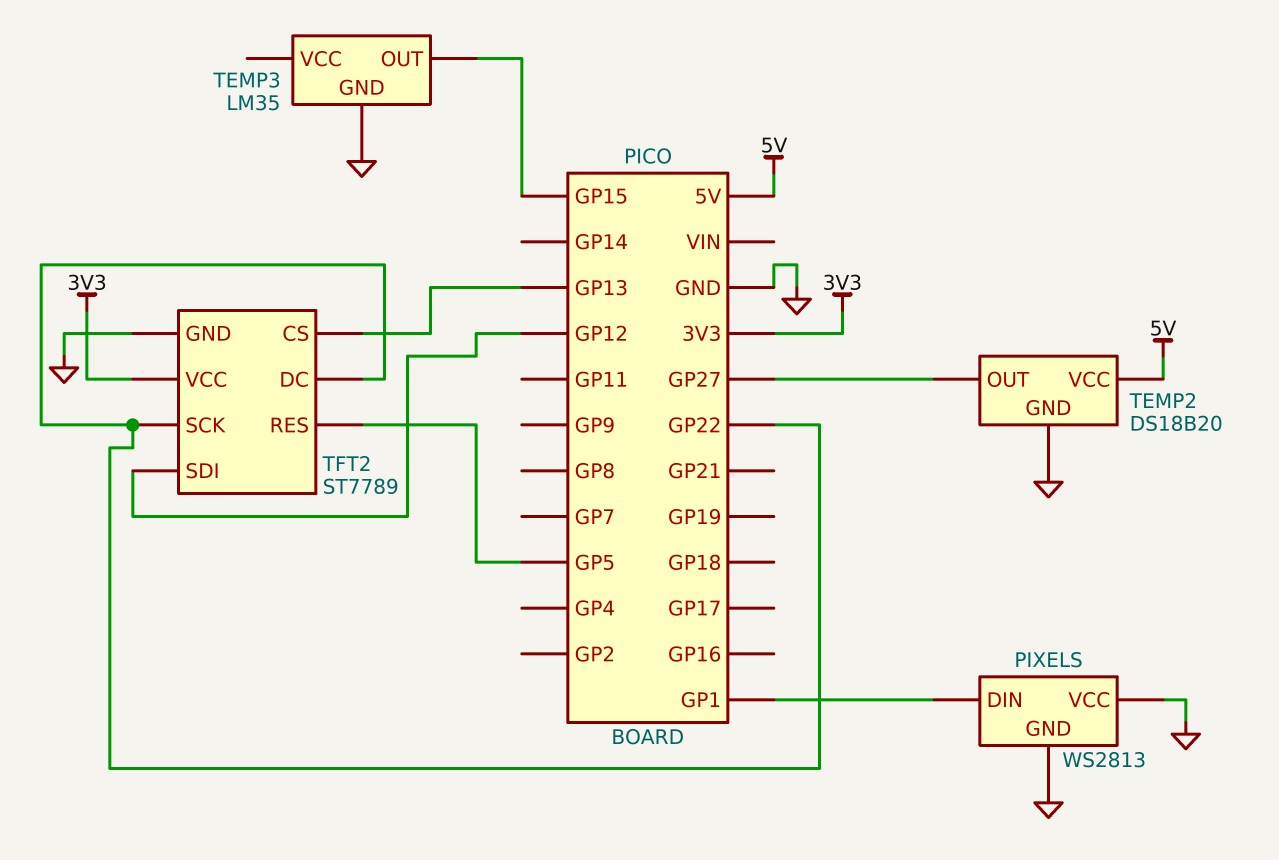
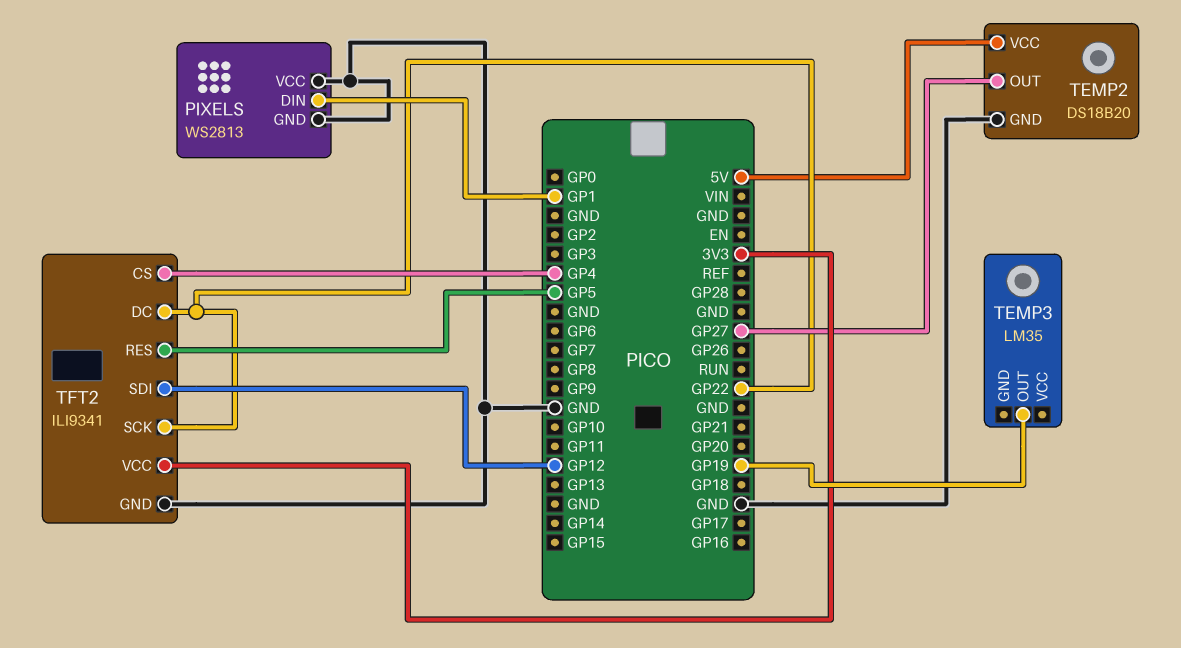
TEMP3 pin GND: GND -> none
TEMP3 pin OUT: GP15 -> GP19
TFT2: ST7789 -> ILI9341
TFT2 pin CS: GP13 -> GP4

